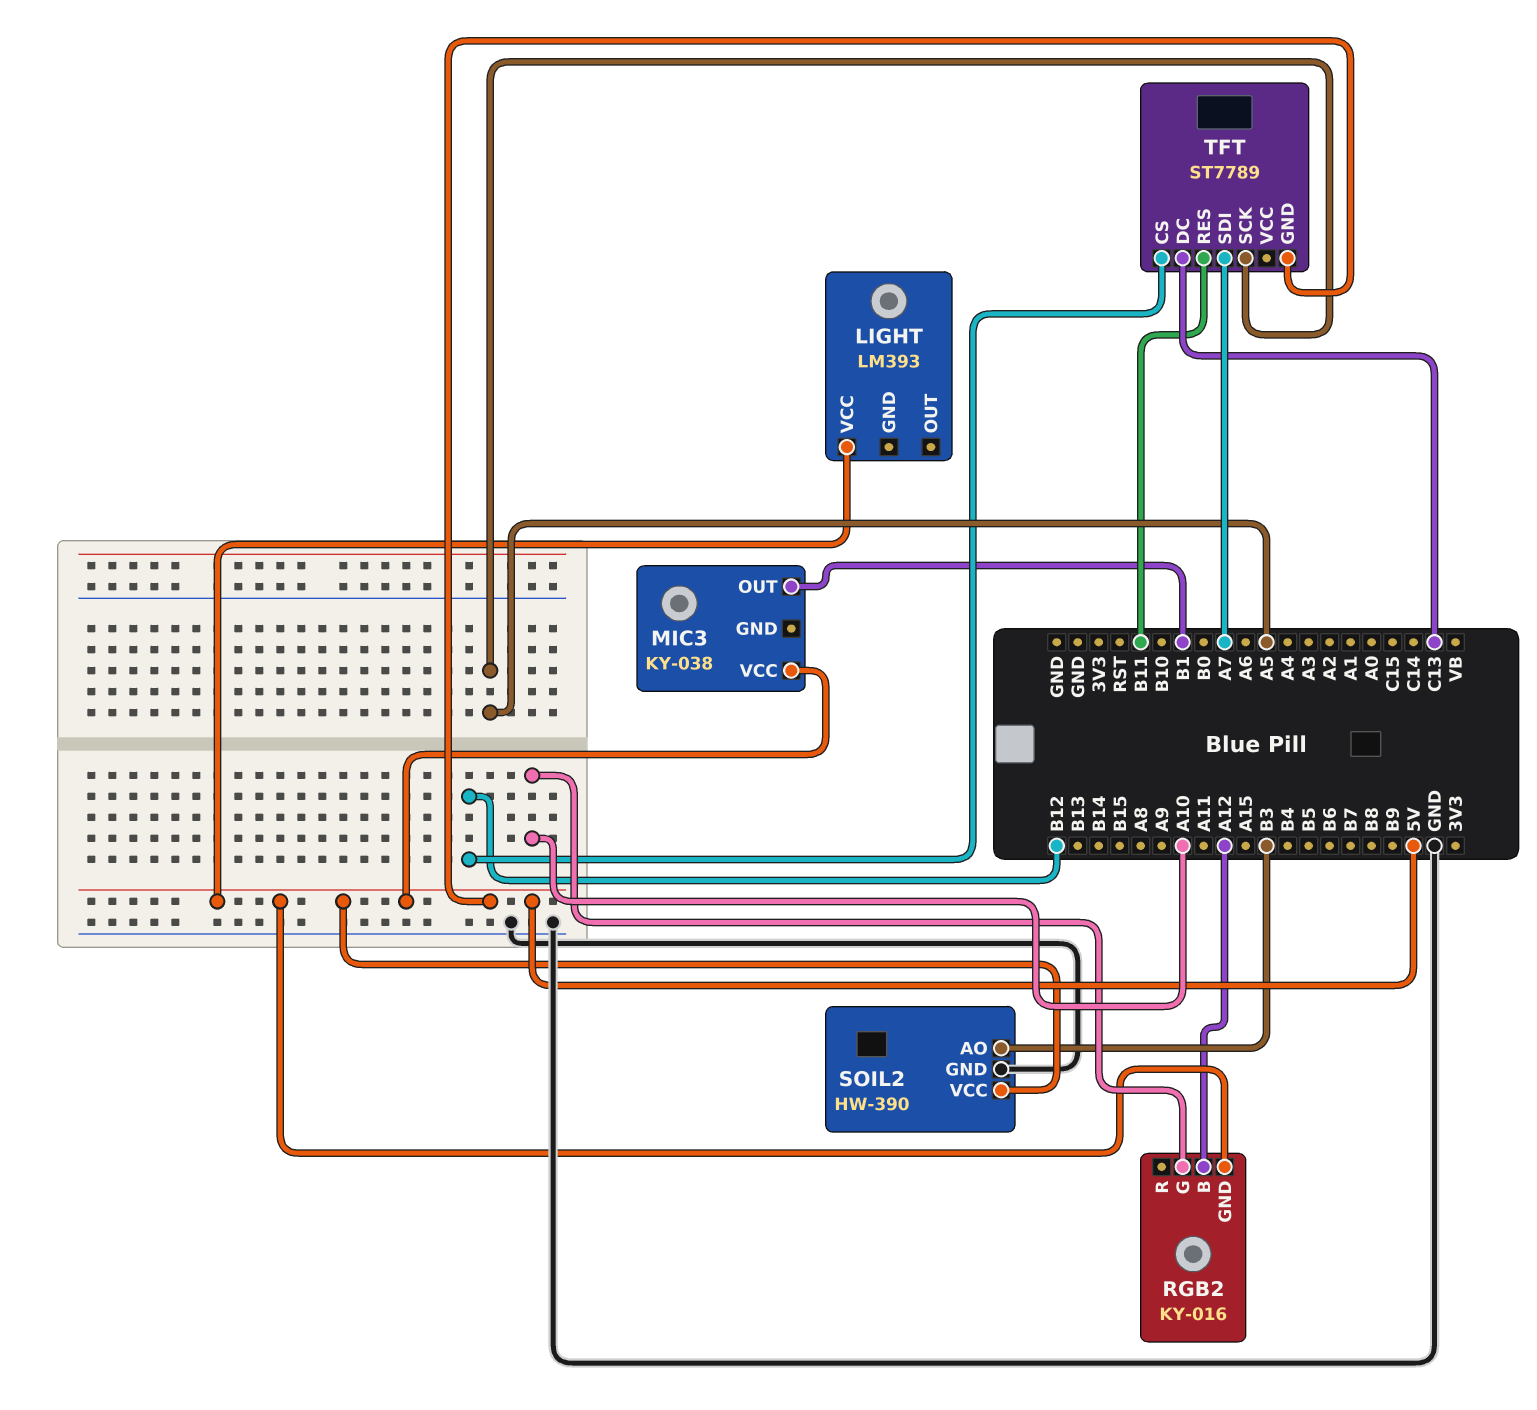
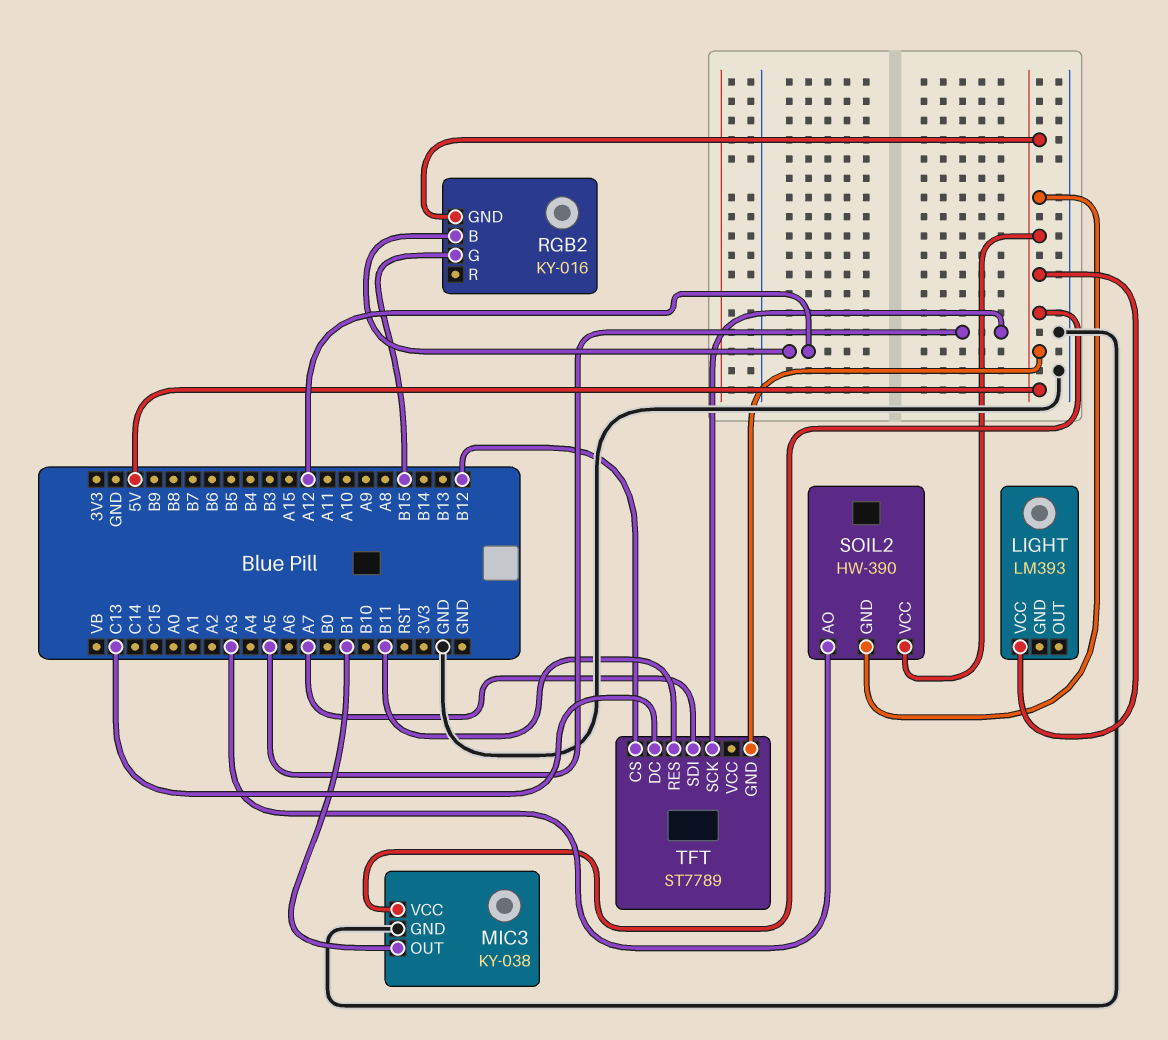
MIC3 pin GND: none -> GND
RGB2 pin G: A10 -> B15
SOIL2 pin AO: B3 -> A3
SOIL2 pin GND: GND -> 5V

